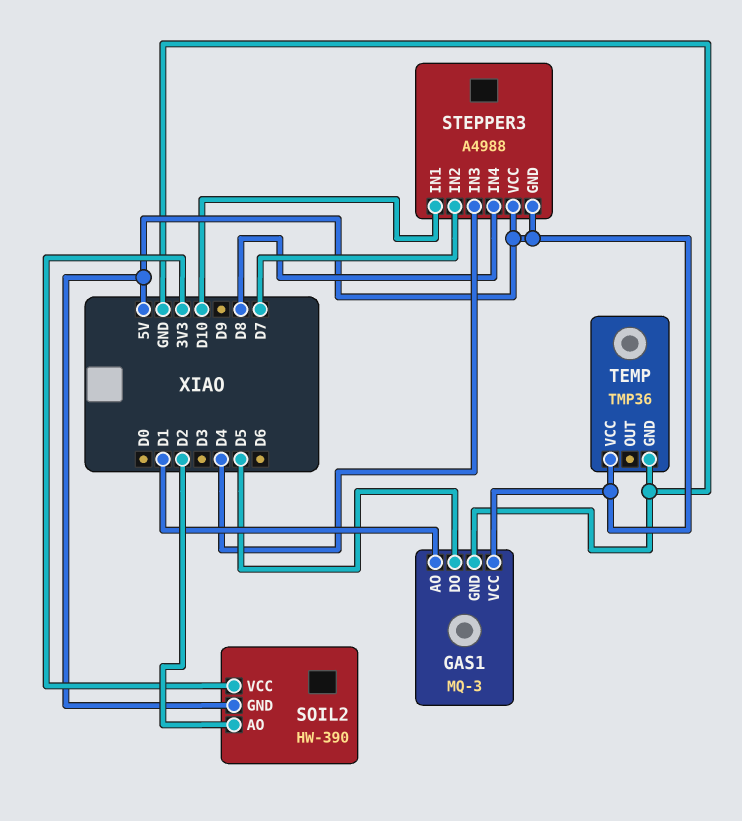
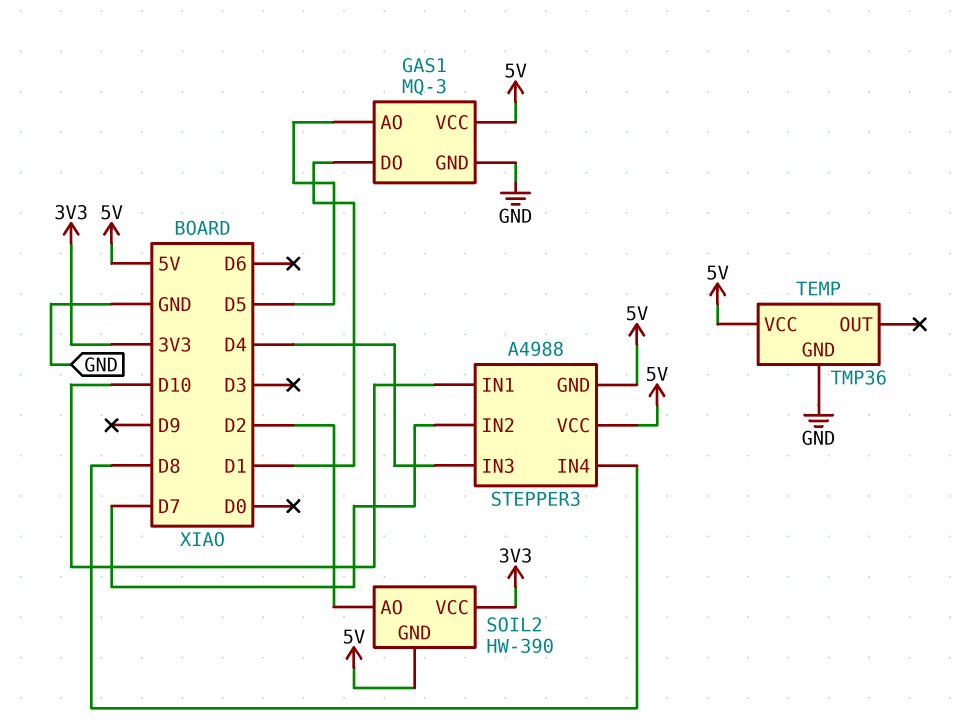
GAS1 pin AO: D1 -> D5
GAS1 pin DO: D5 -> D1

